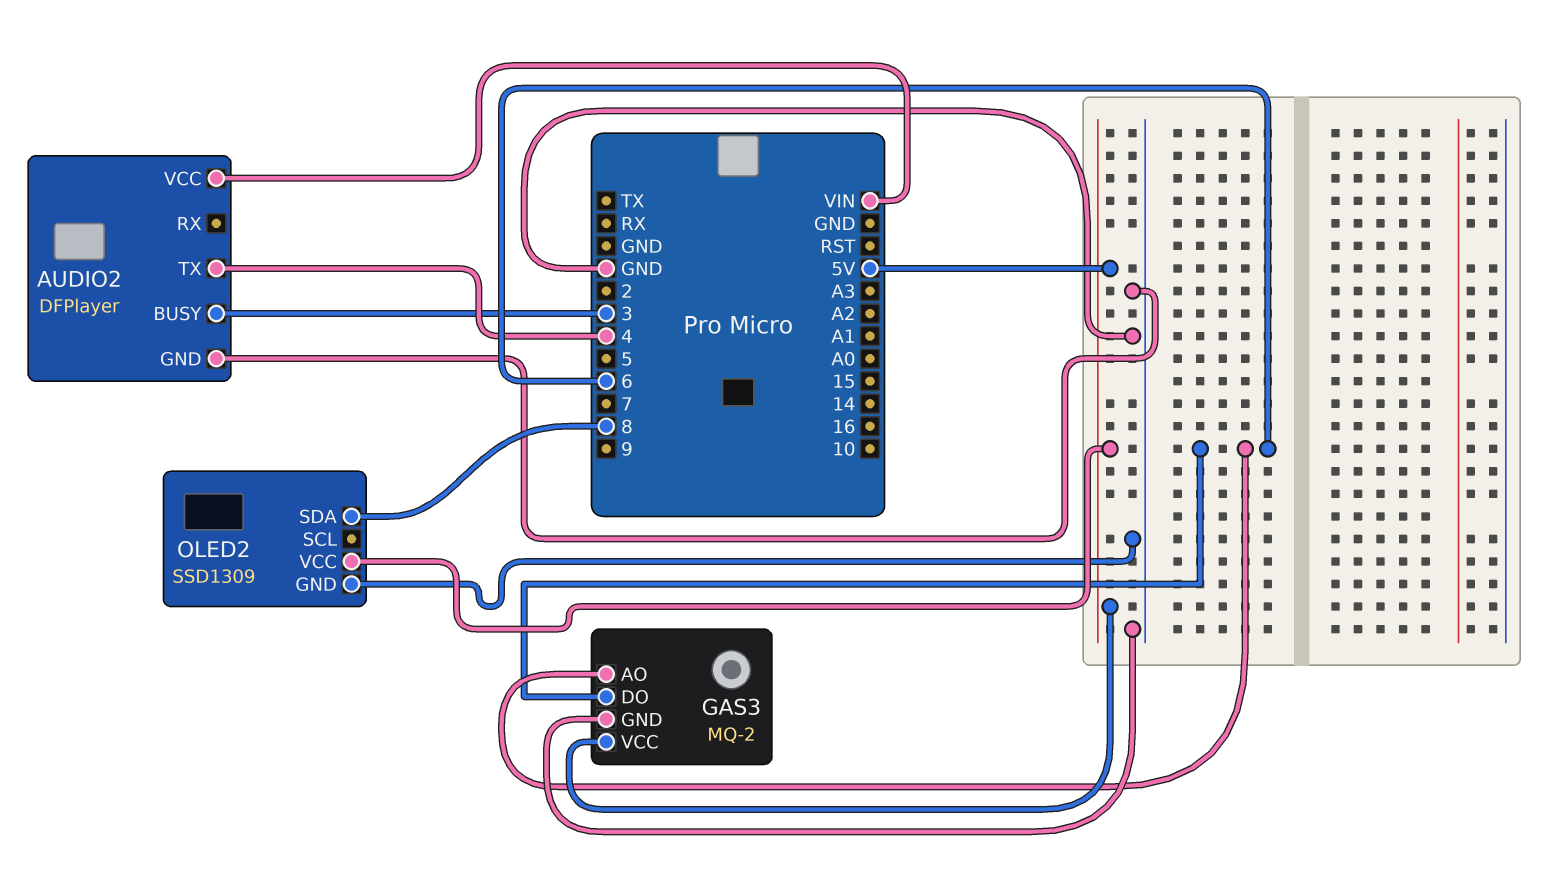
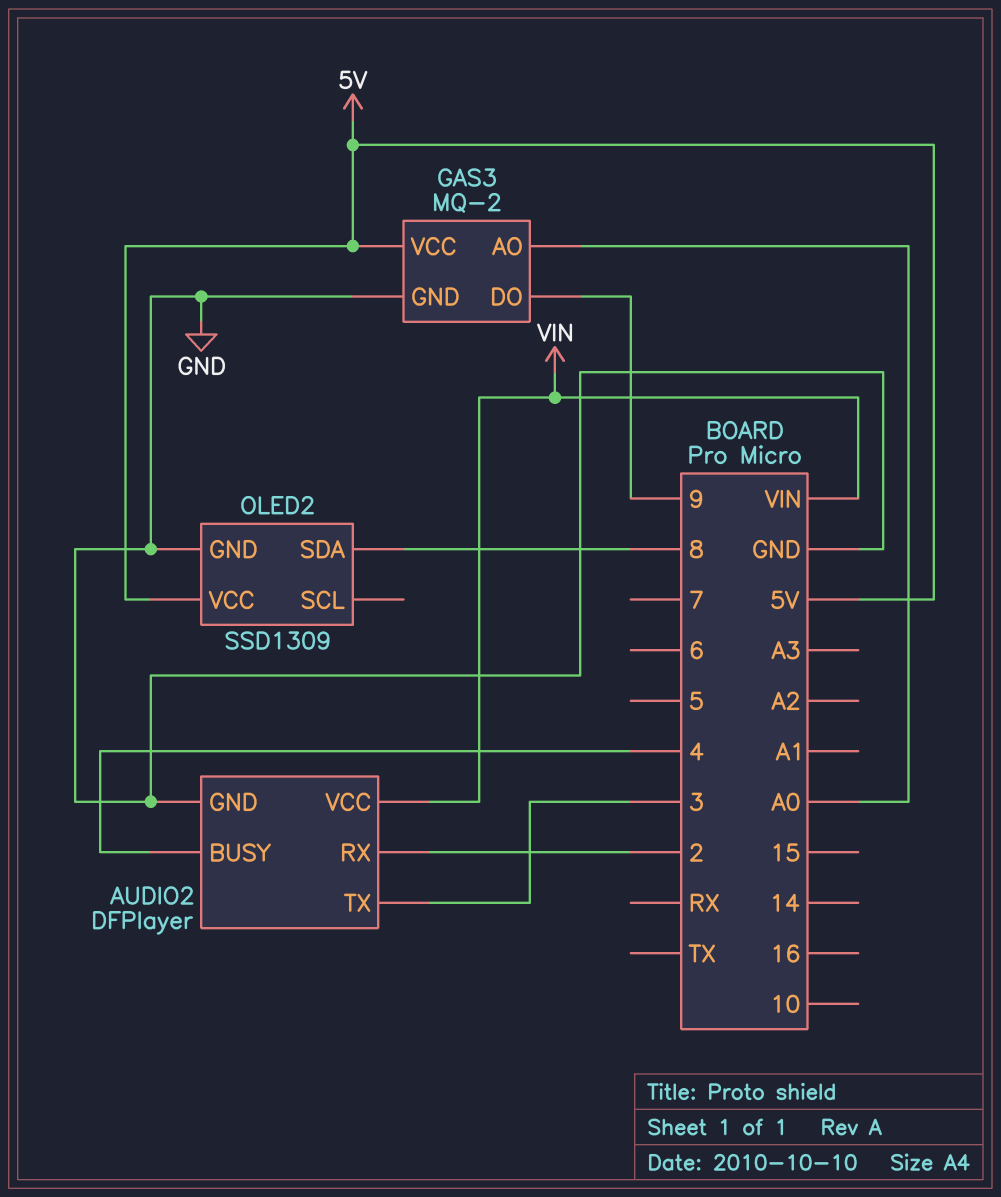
AUDIO2 pin BUSY: 3 -> 4
AUDIO2 pin RX: none -> 2
AUDIO2 pin TX: 4 -> 3
GAS3 pin AO: 6 -> A0
GAS3 pin DO: 6 -> 9

